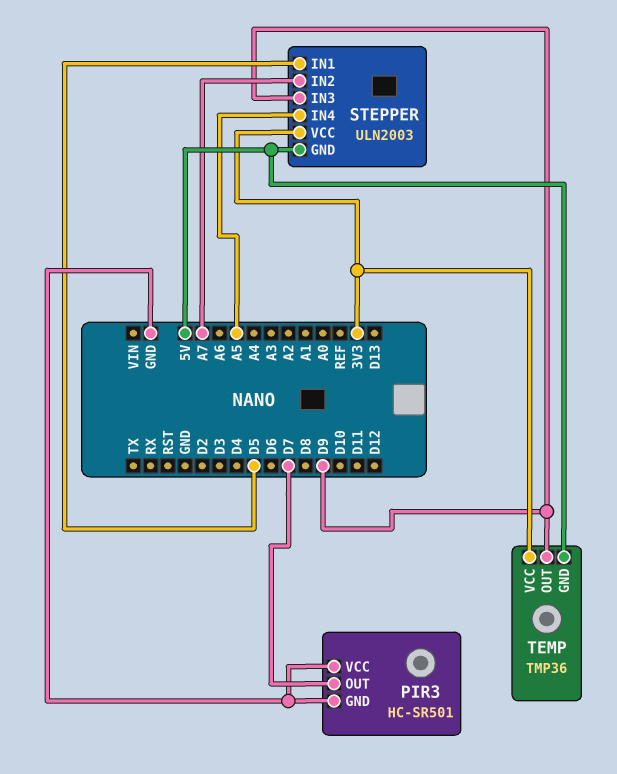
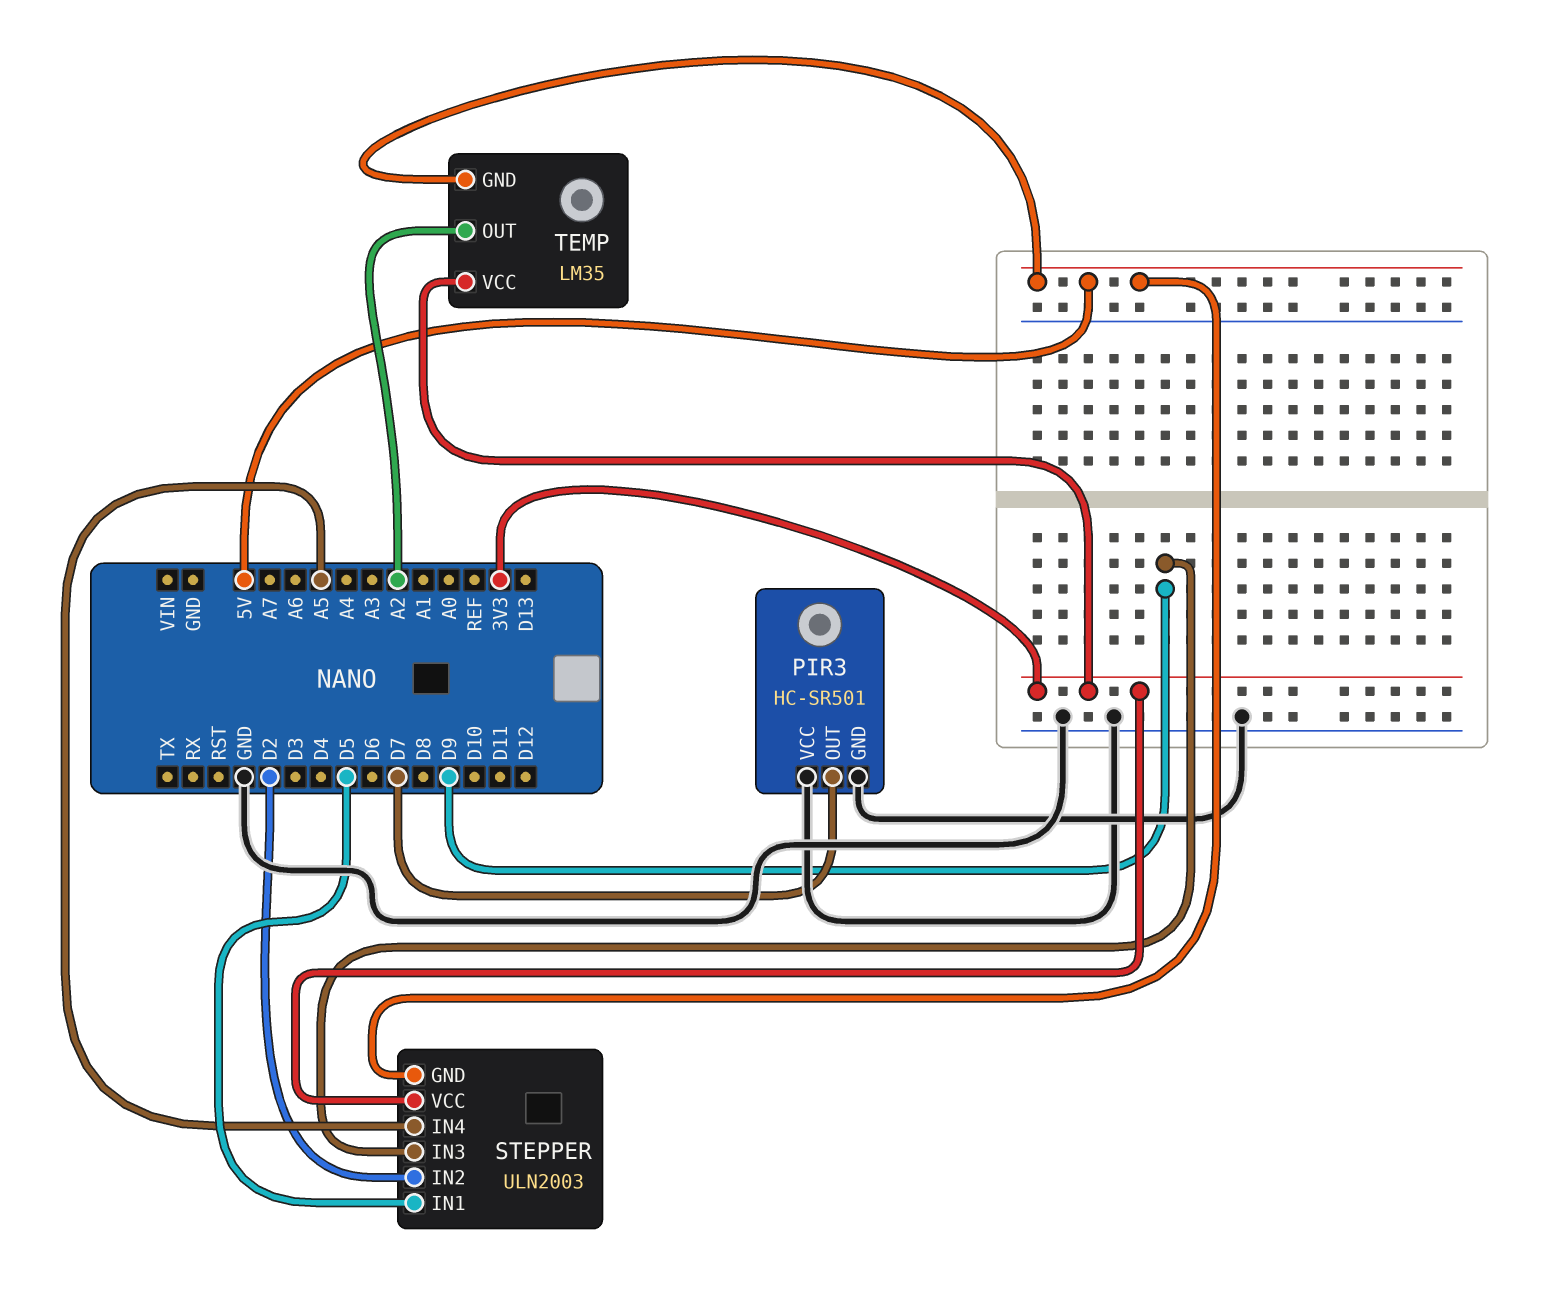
STEPPER pin IN2: A7 -> D2
TEMP: TMP36 -> LM35
TEMP pin OUT: D9 -> A2

